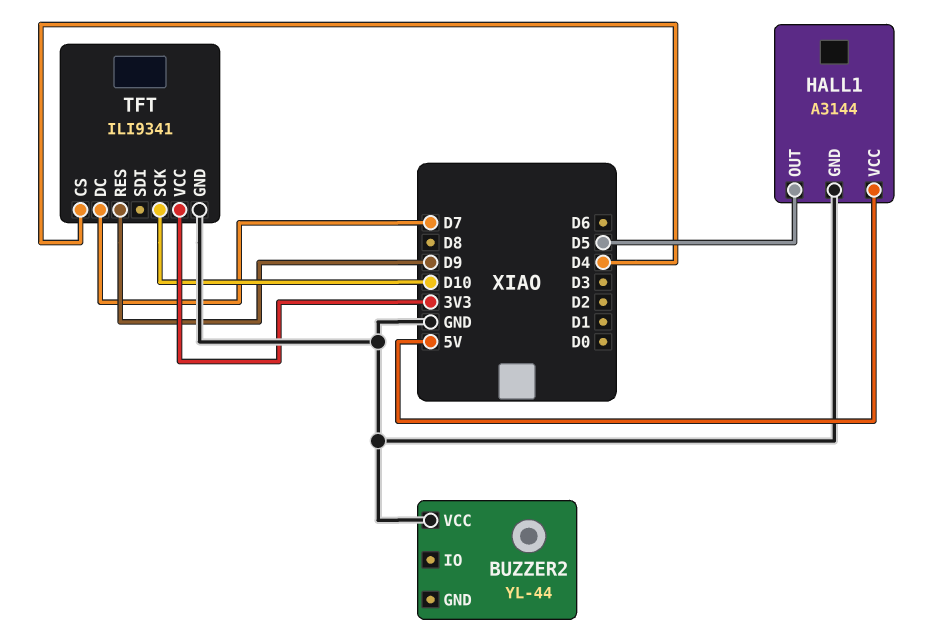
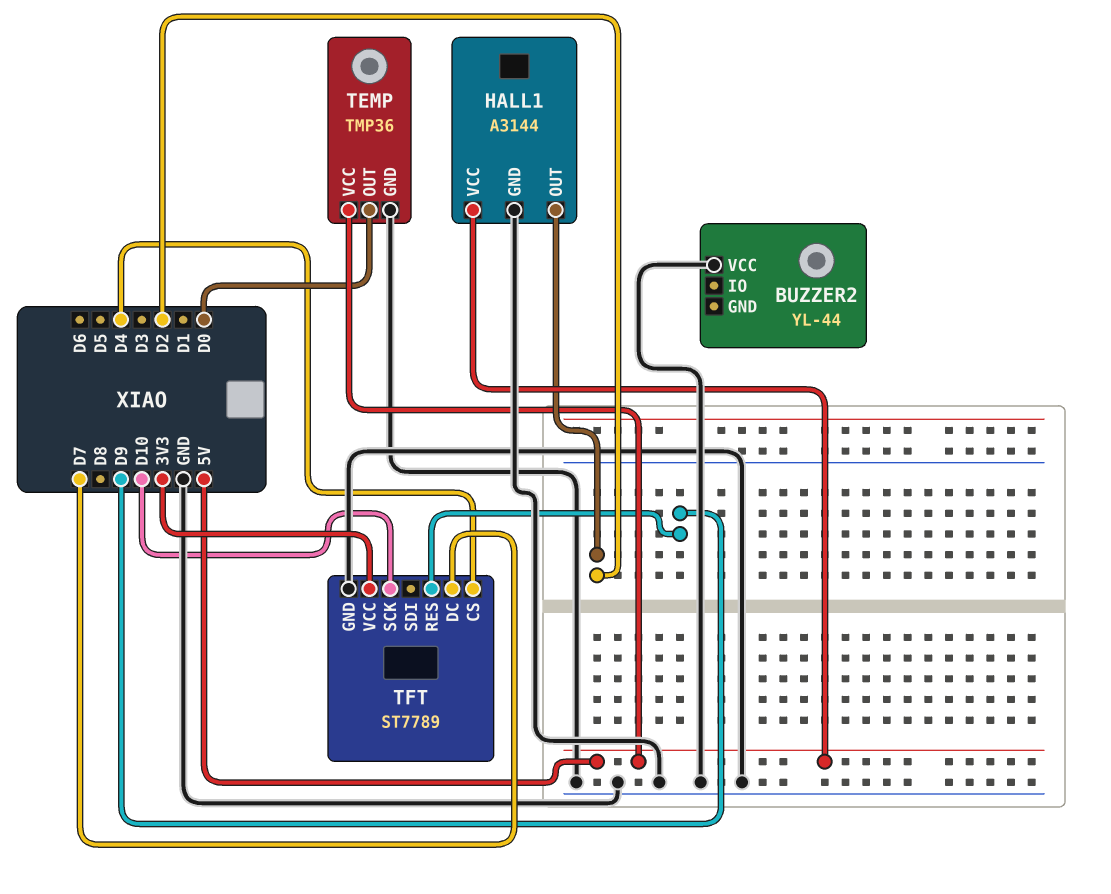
HALL1 pin OUT: D5 -> D2
TEMP: none -> TMP36
TEMP pin GND: none -> GND
TEMP pin OUT: none -> D0
TEMP pin VCC: none -> 5V
TFT: ILI9341 -> ST7789

